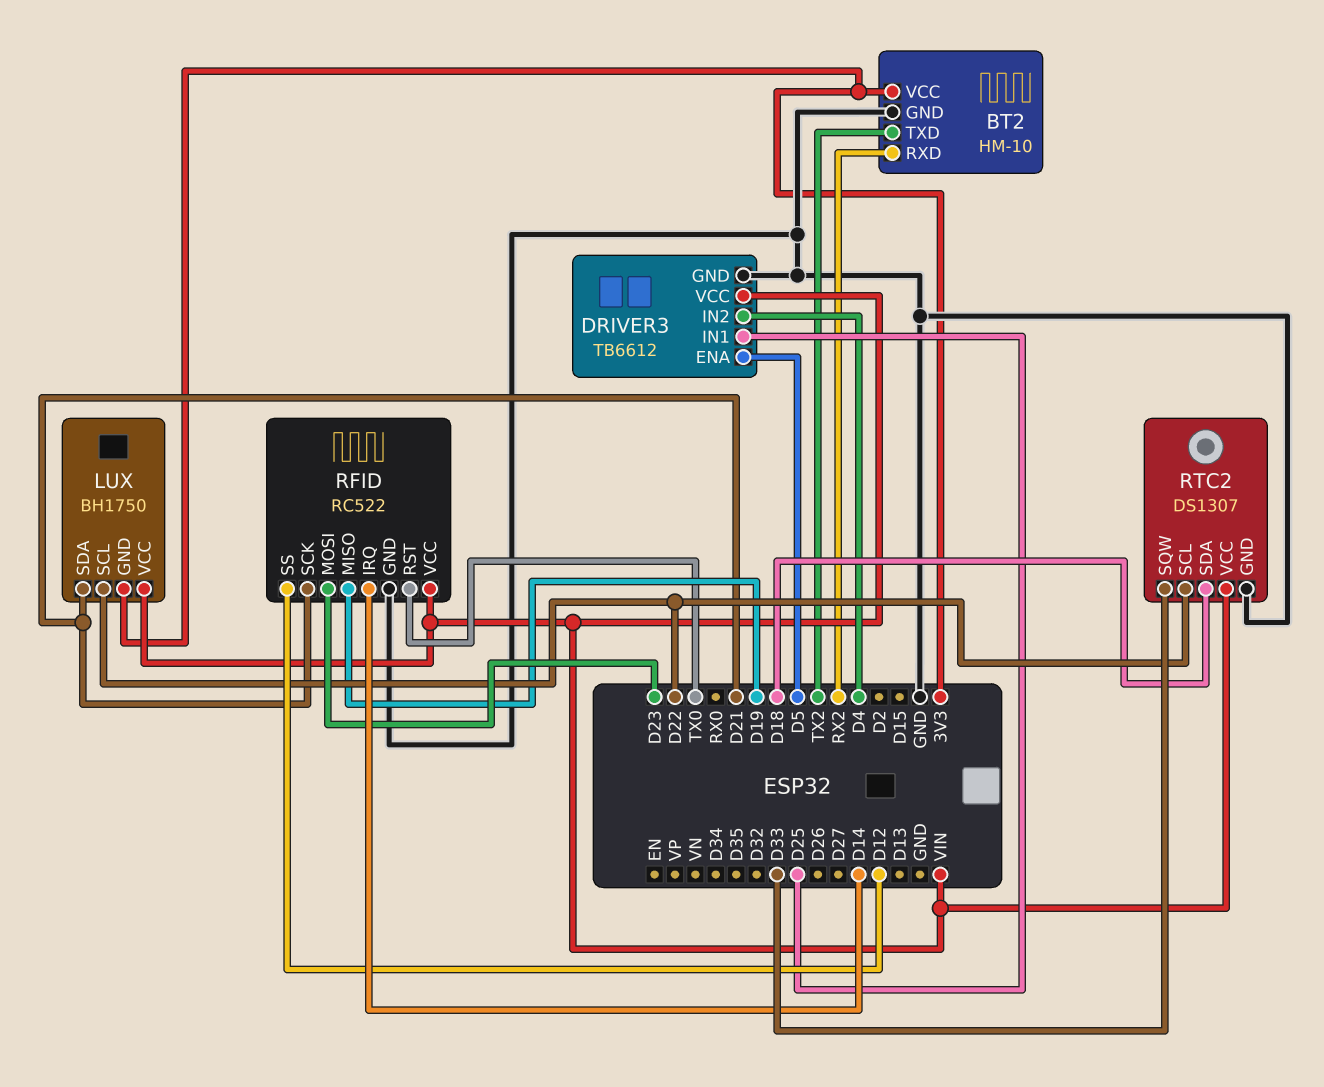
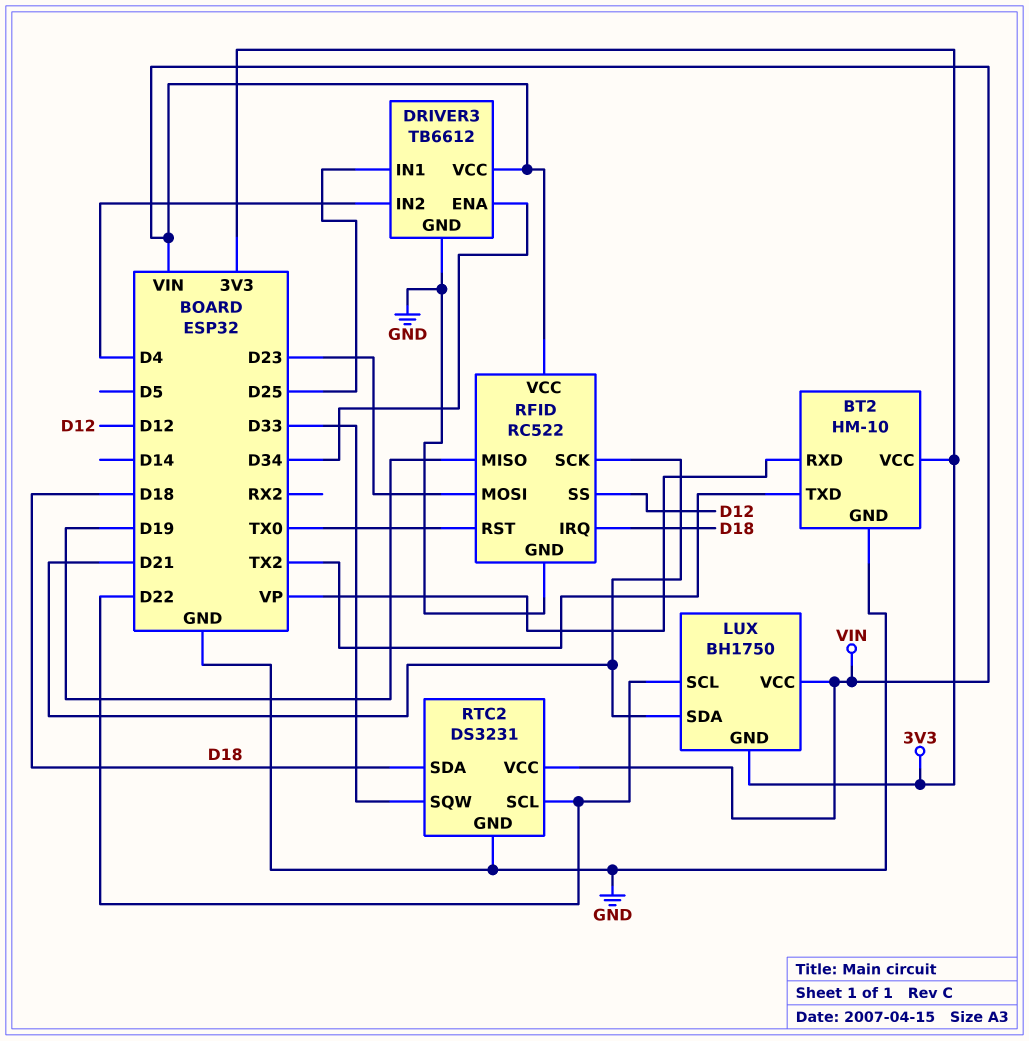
BT2 pin RXD: RX2 -> VP
DRIVER3 pin ENA: D5 -> D34
RFID pin IRQ: D14 -> D18
RTC2: DS1307 -> DS3231

